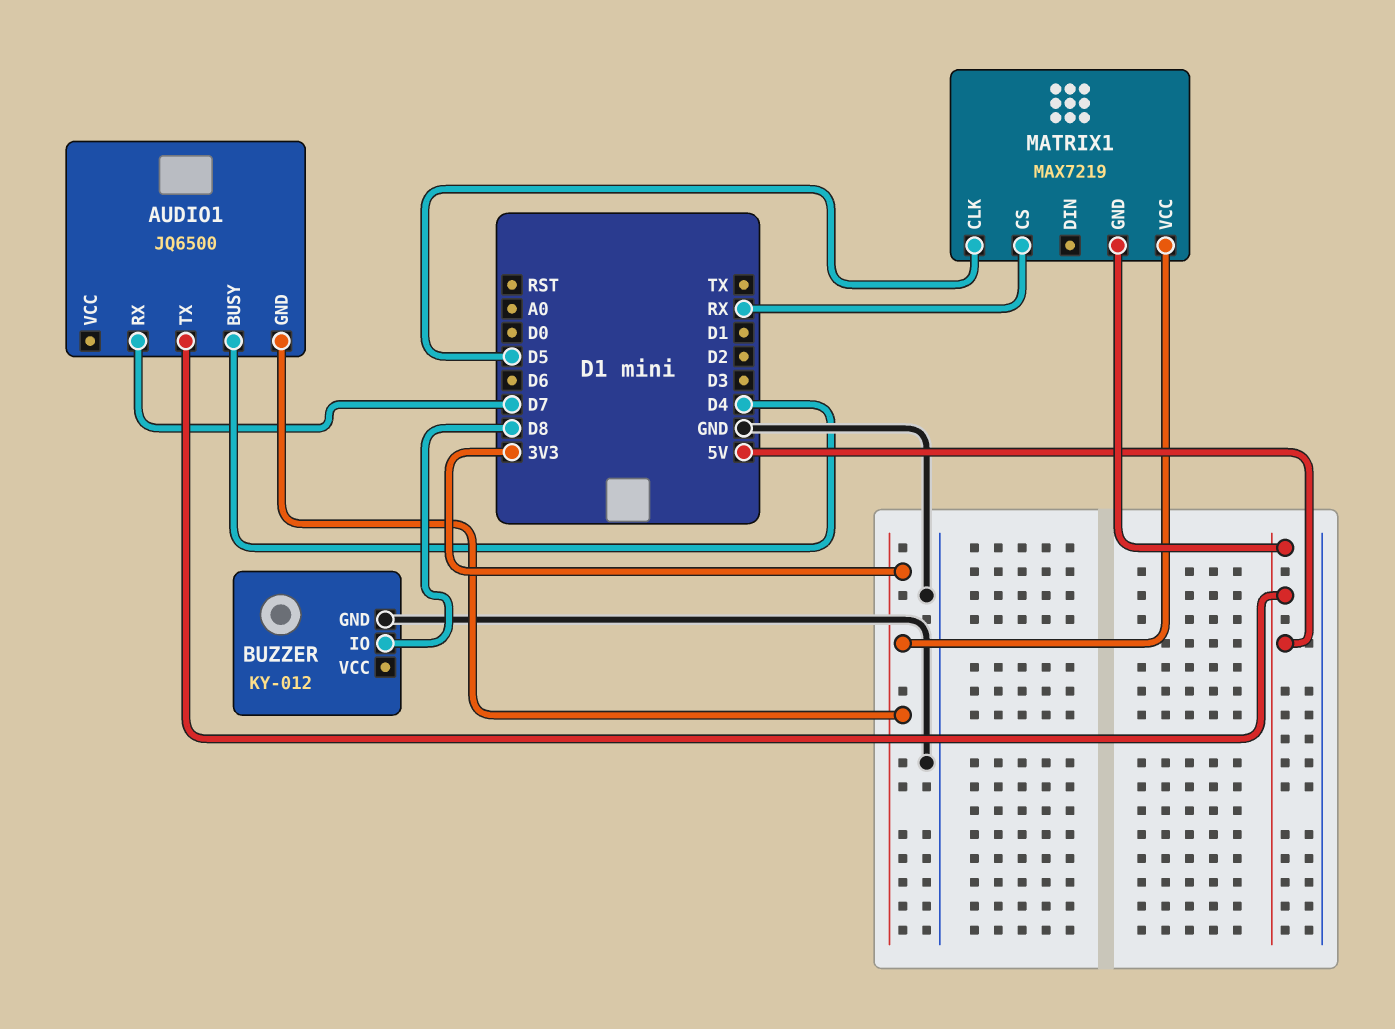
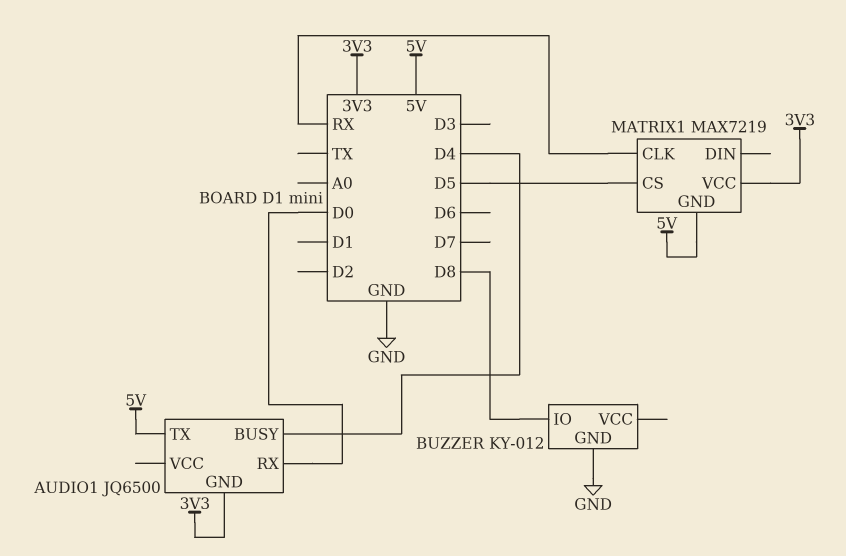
AUDIO1 pin RX: D7 -> D0
MATRIX1 pin CLK: D5 -> RX
MATRIX1 pin CS: RX -> D5

